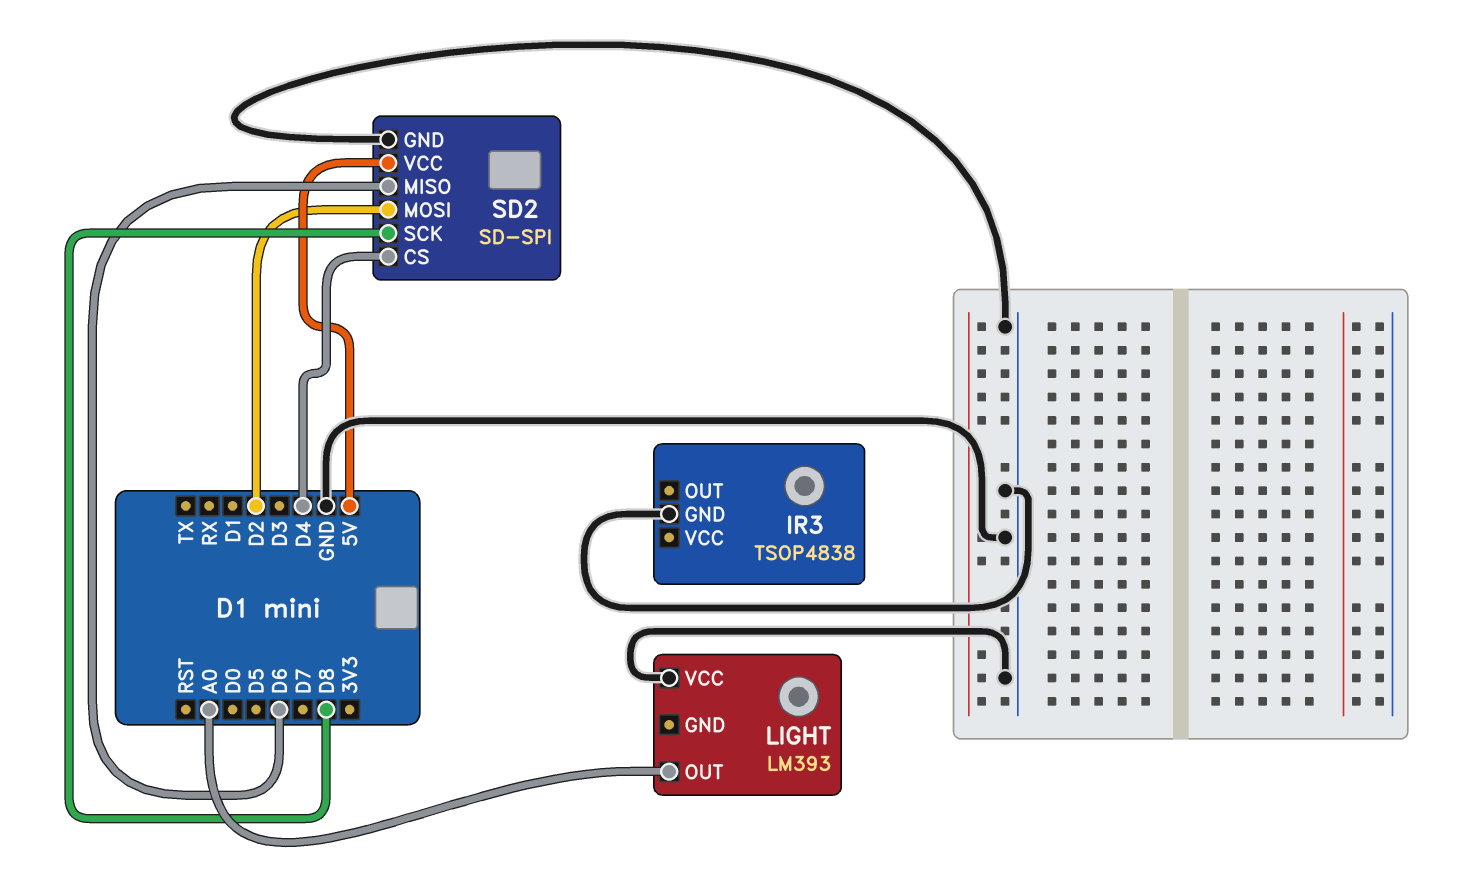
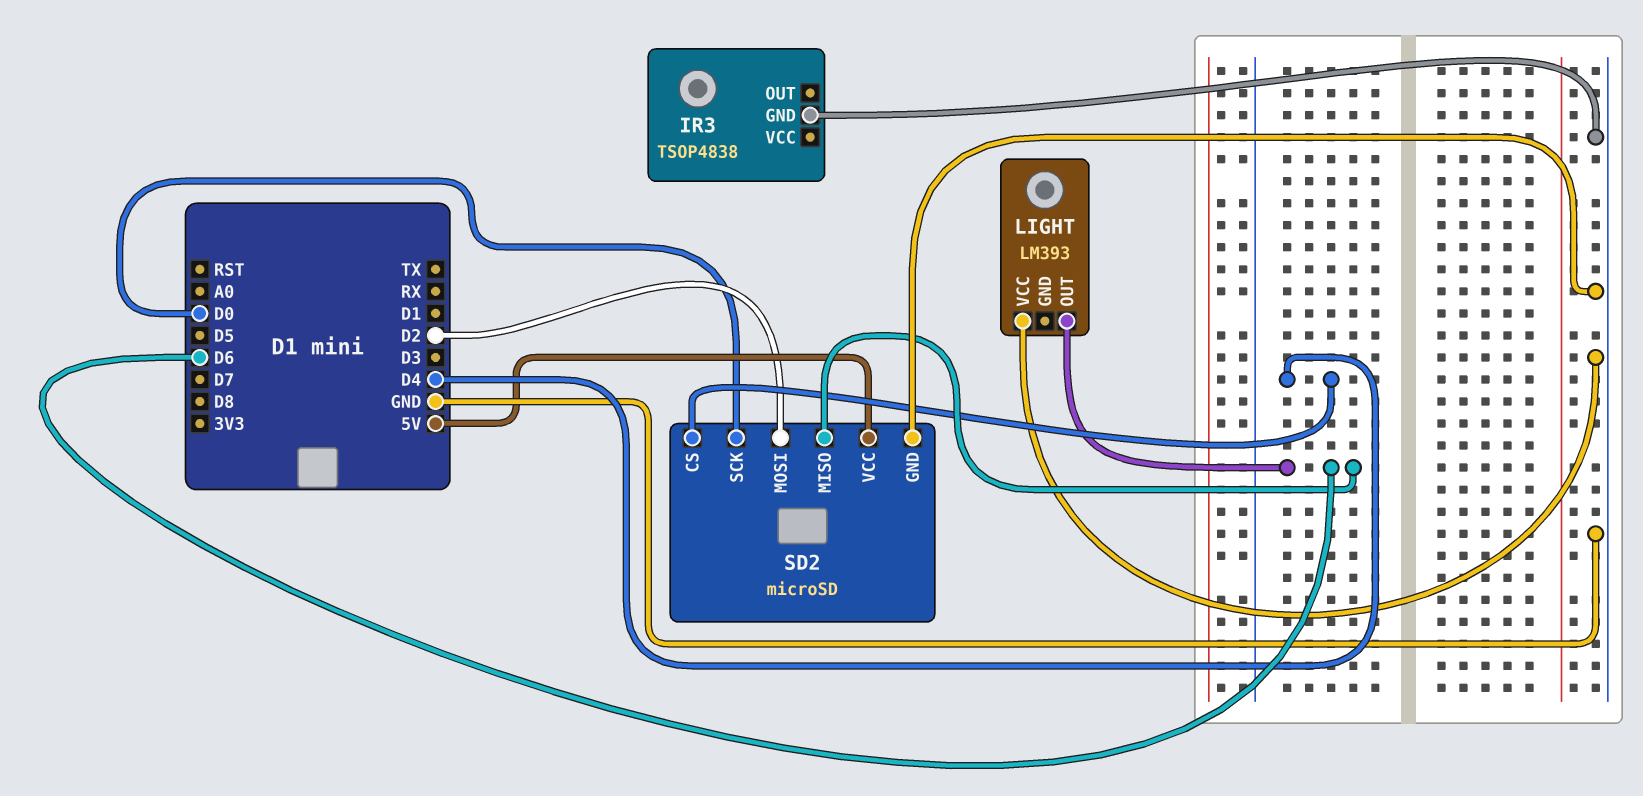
LIGHT pin OUT: A0 -> D6
SD2: SD-SPI -> microSD
SD2 pin SCK: D8 -> D0

